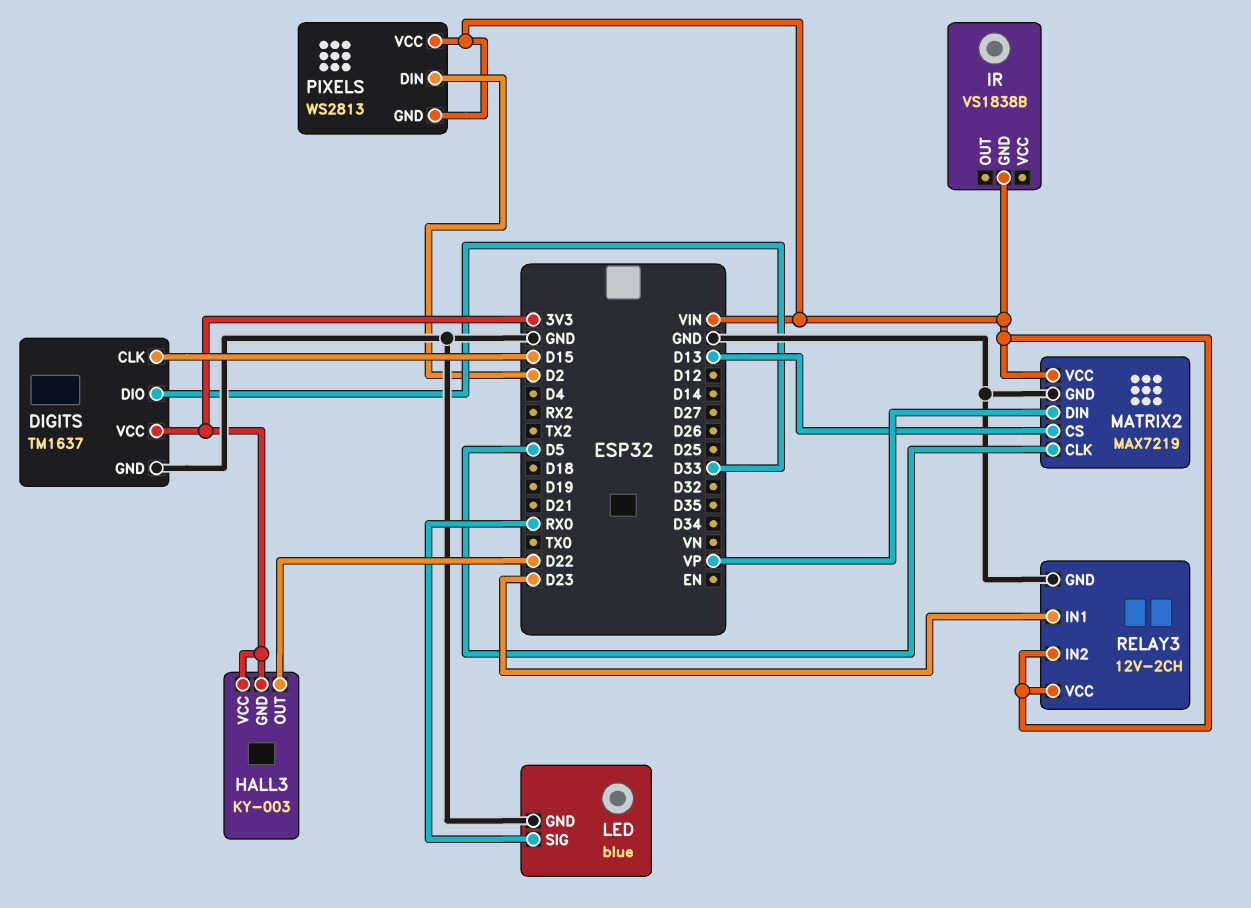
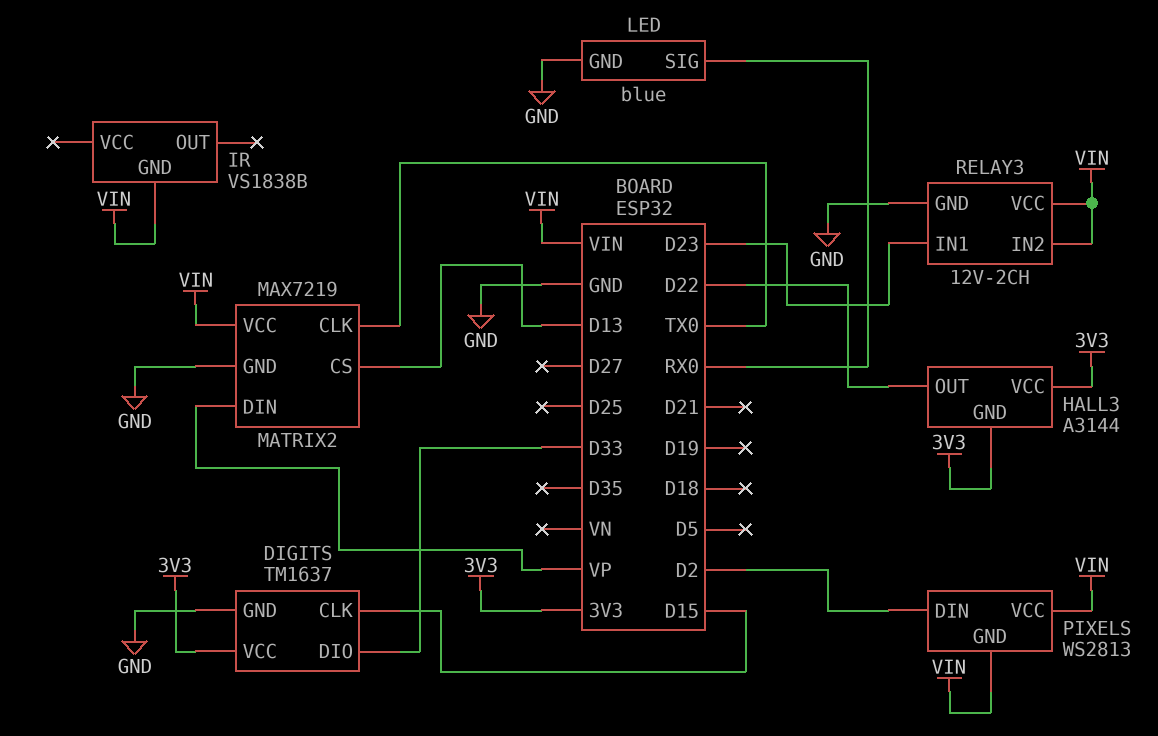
HALL3: KY-003 -> A3144
MATRIX2 pin CLK: D5 -> TX0

